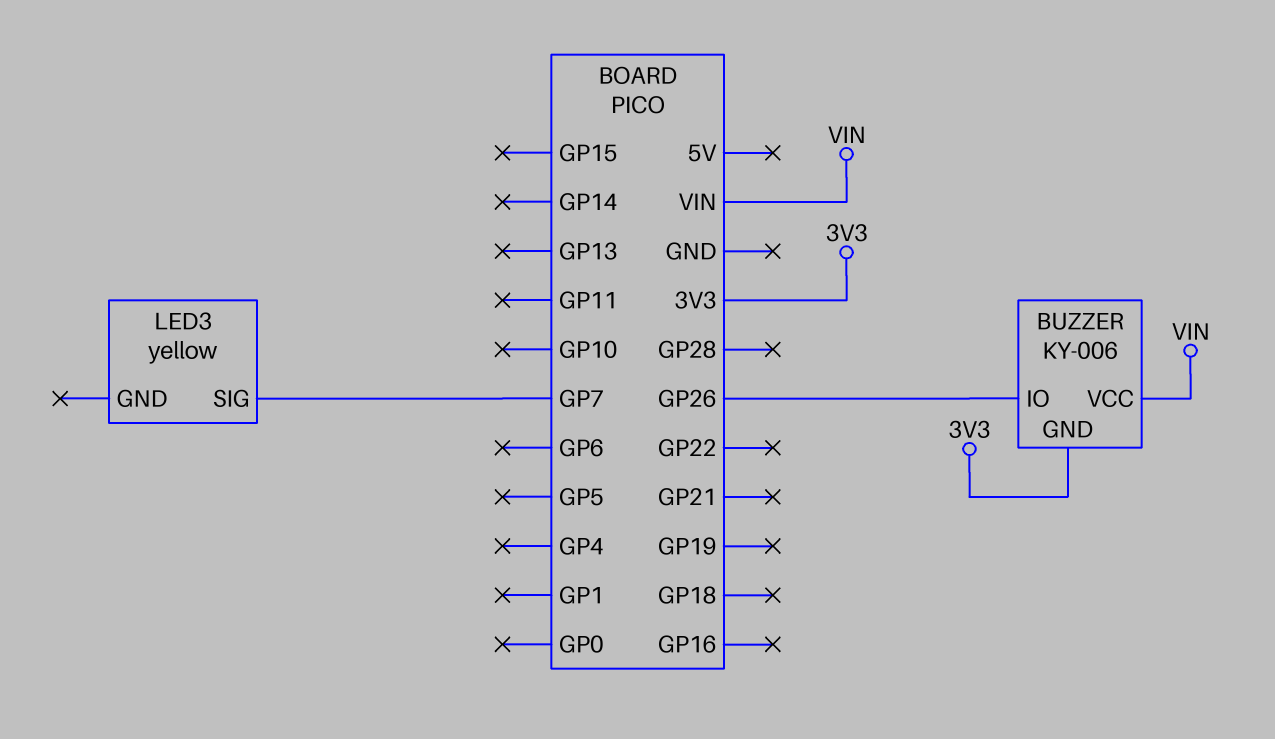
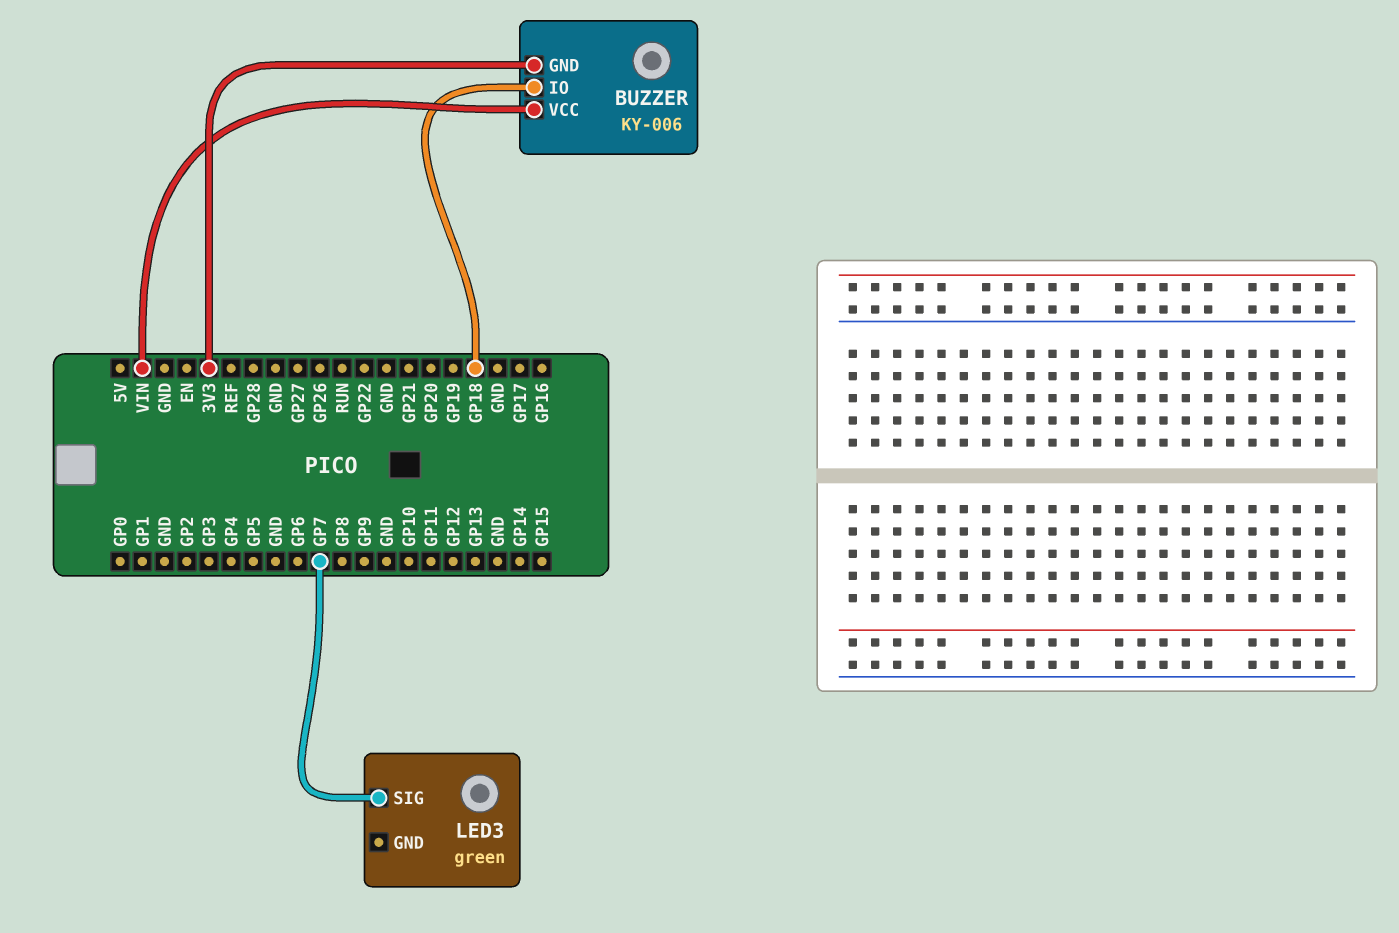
BUZZER pin IO: GP26 -> GP18
LED3: yellow -> green

